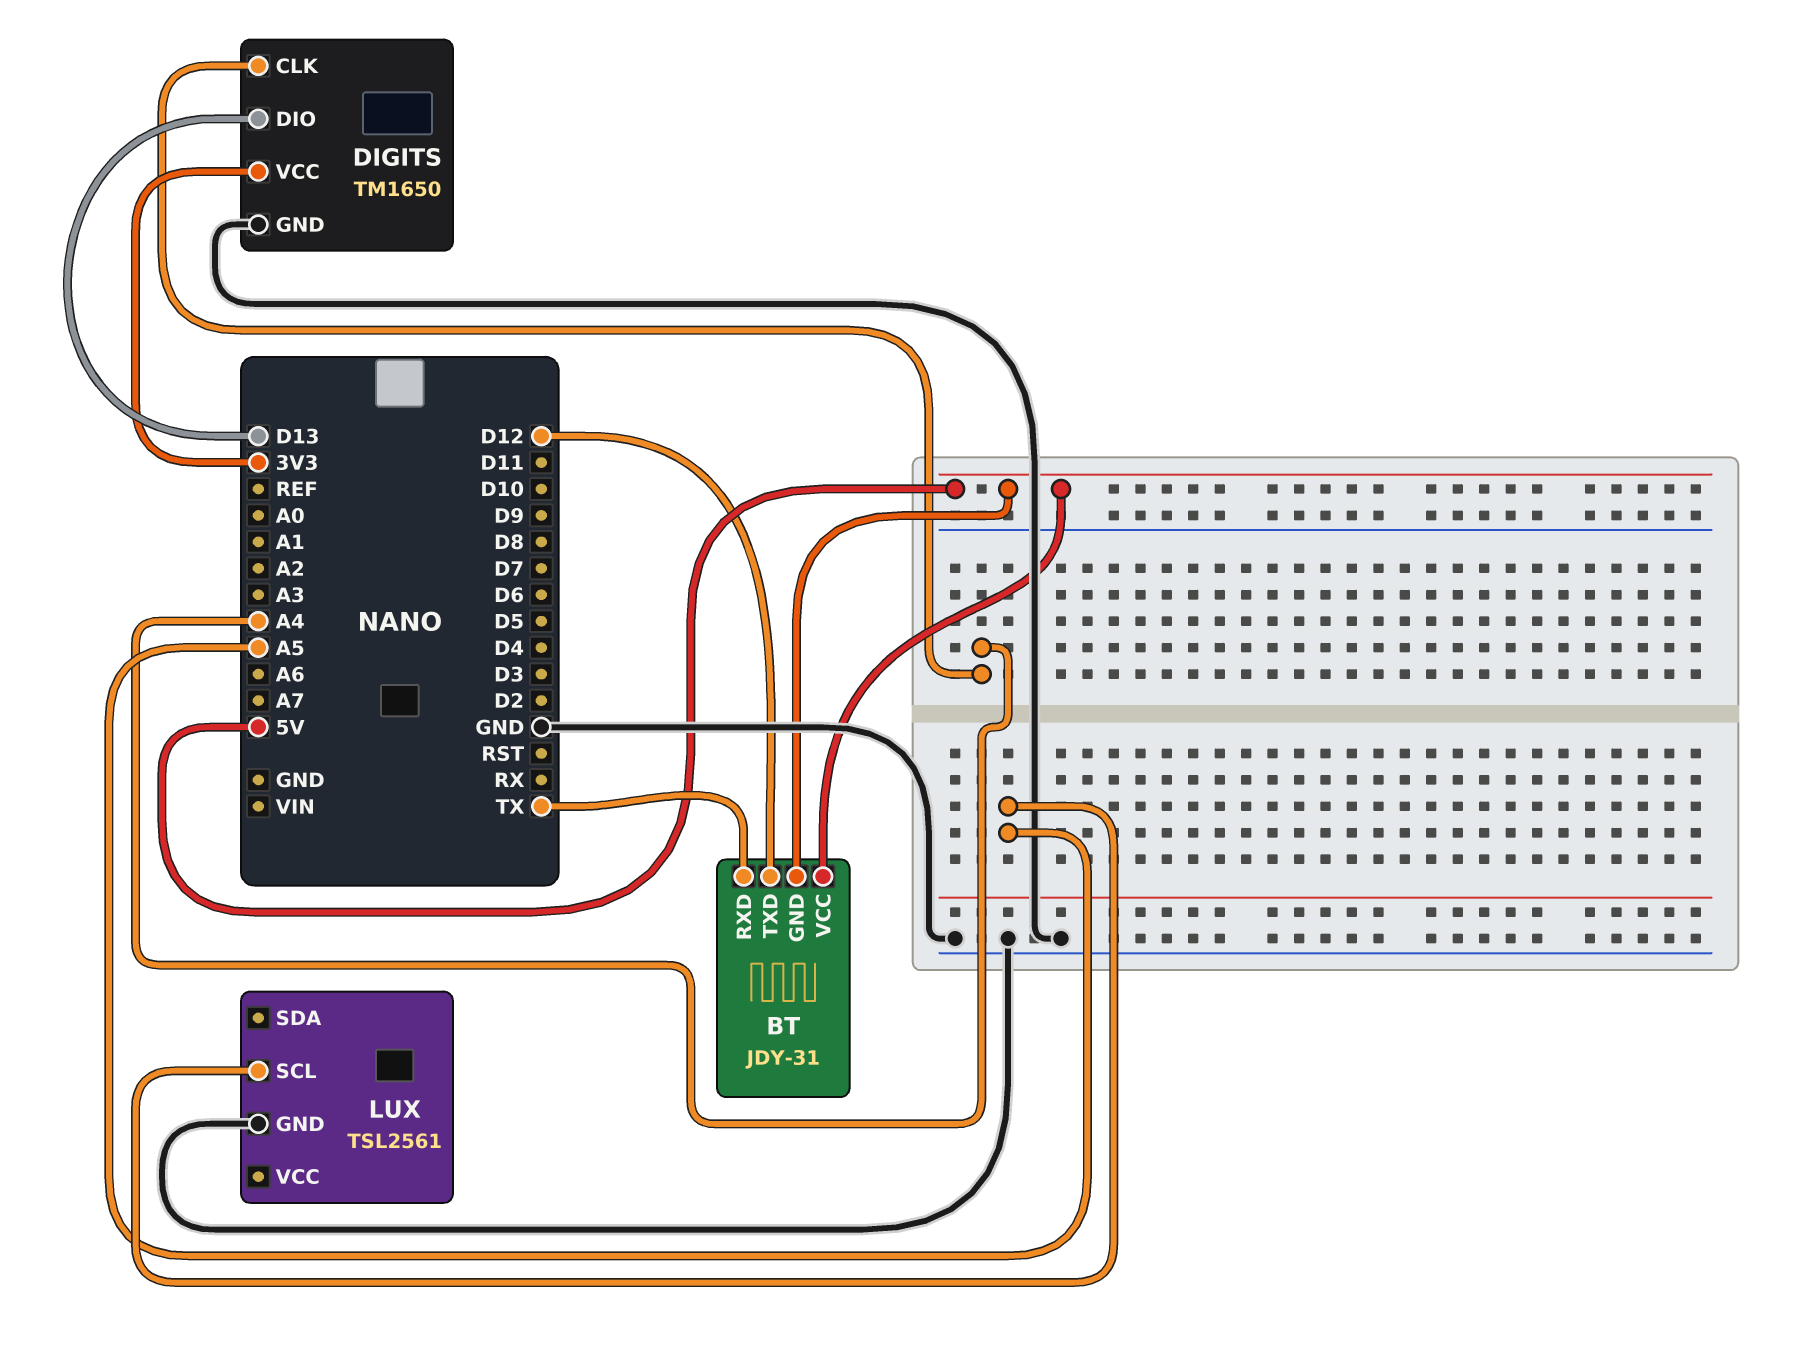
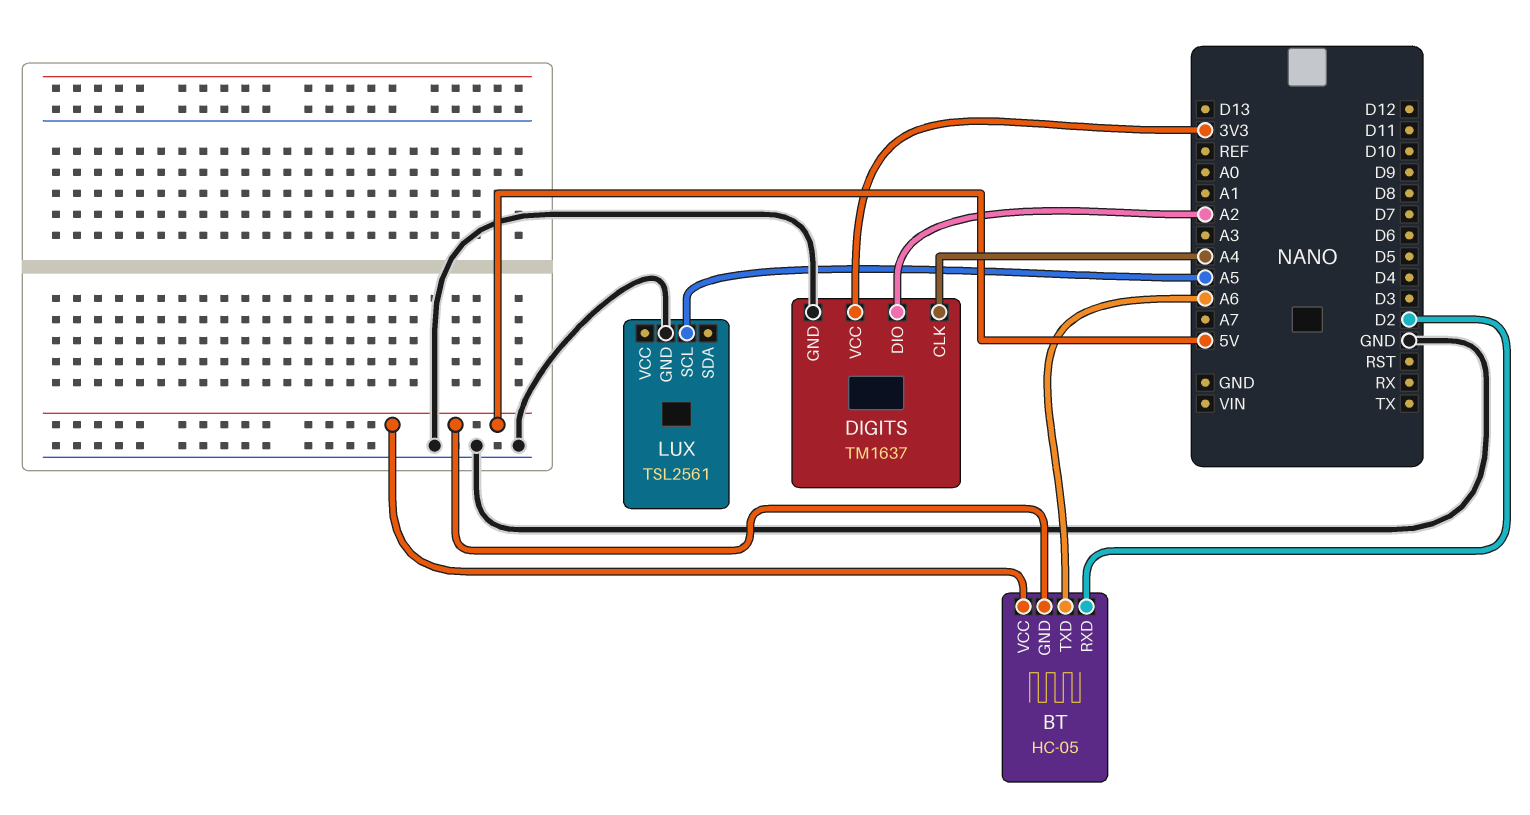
BT: JDY-31 -> HC-05
BT pin RXD: TX -> D2
BT pin TXD: D12 -> A6
DIGITS: TM1650 -> TM1637
DIGITS pin DIO: D13 -> A2

